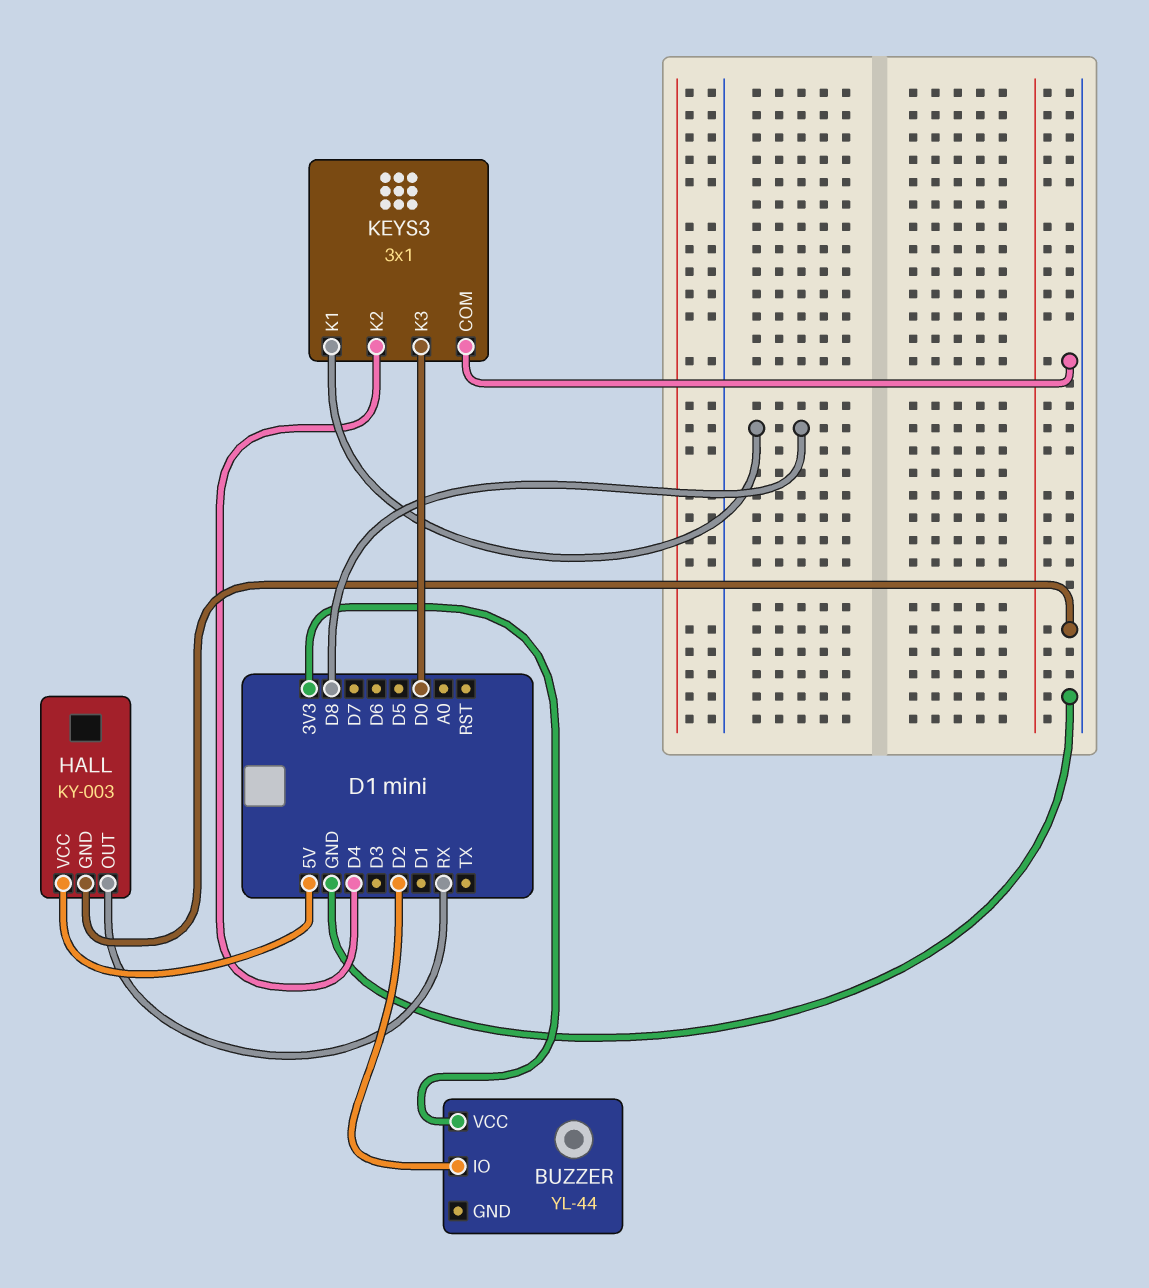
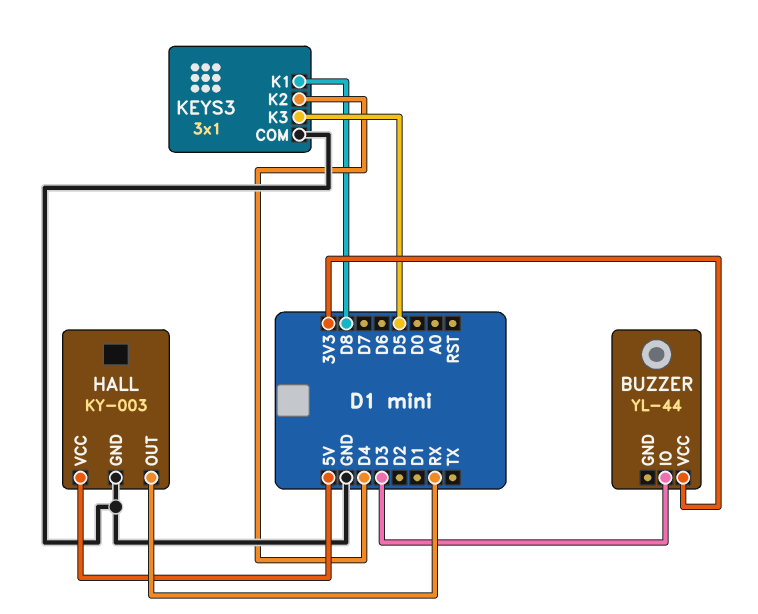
BUZZER pin IO: D2 -> D3
KEYS3 pin K3: D0 -> D5

